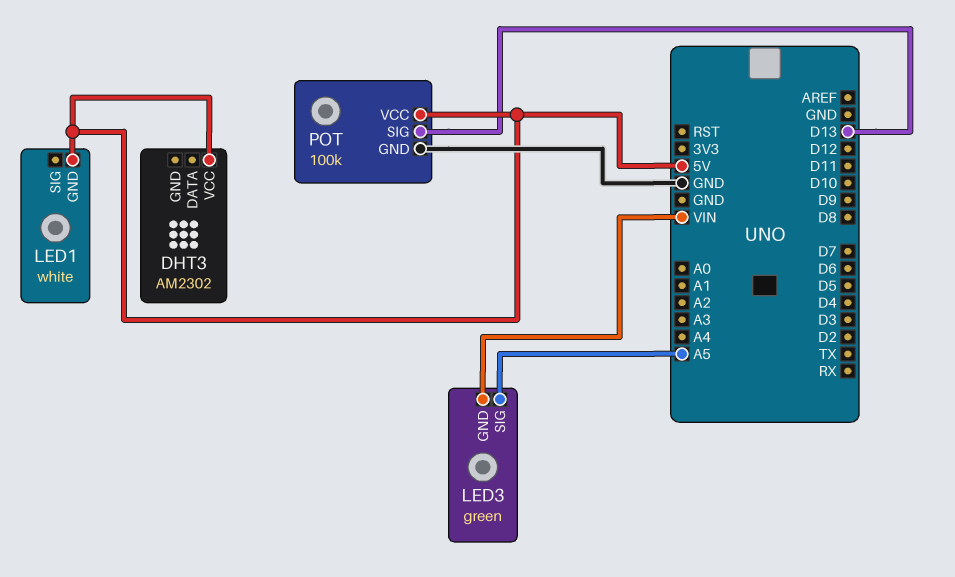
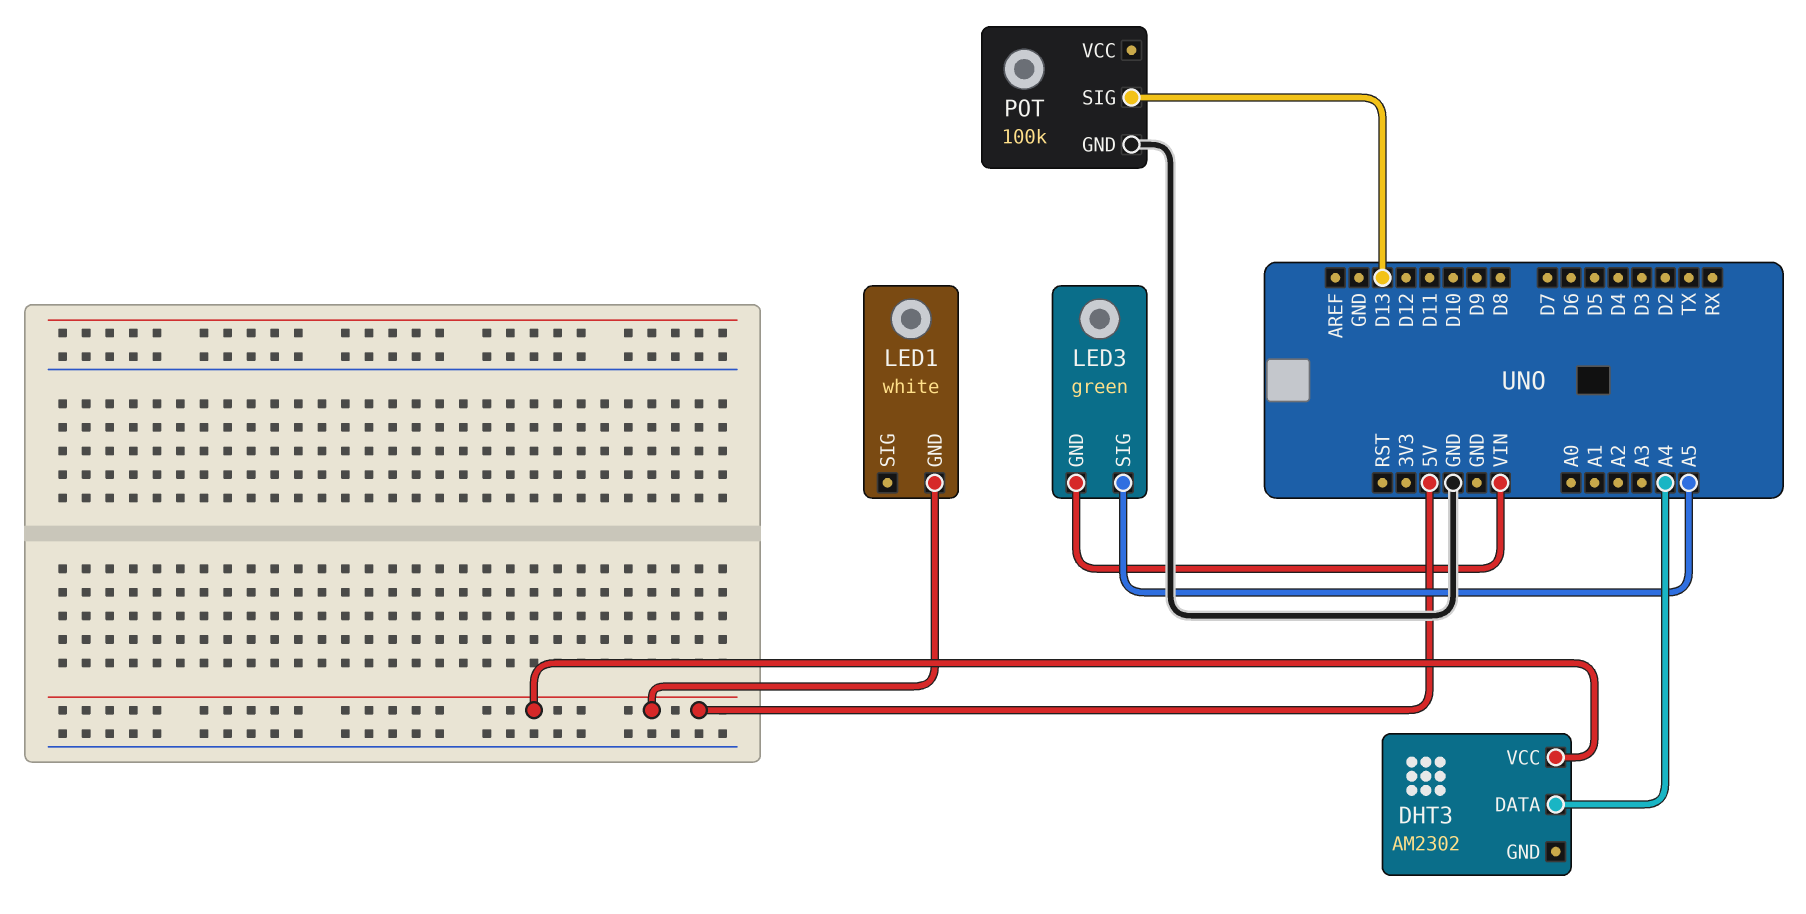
DHT3 pin DATA: none -> A4
POT pin VCC: 5V -> none

